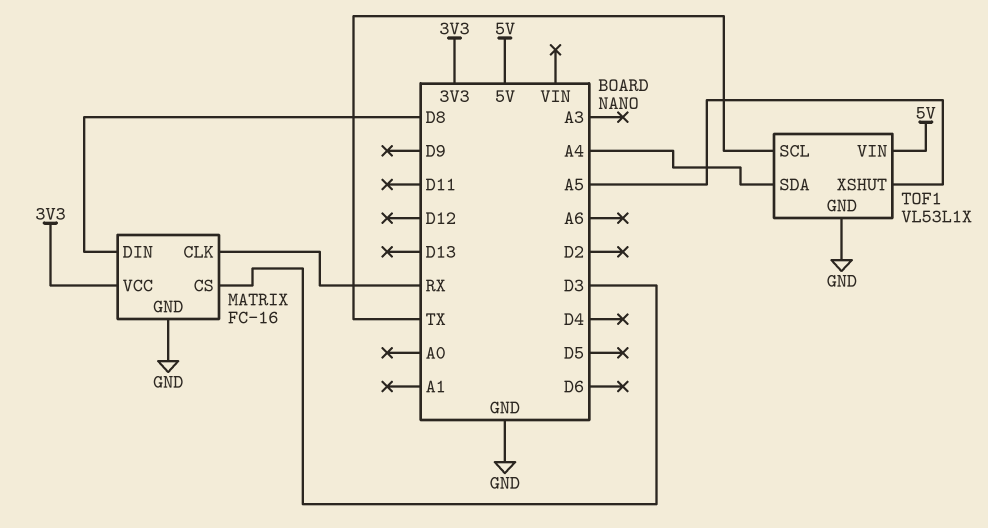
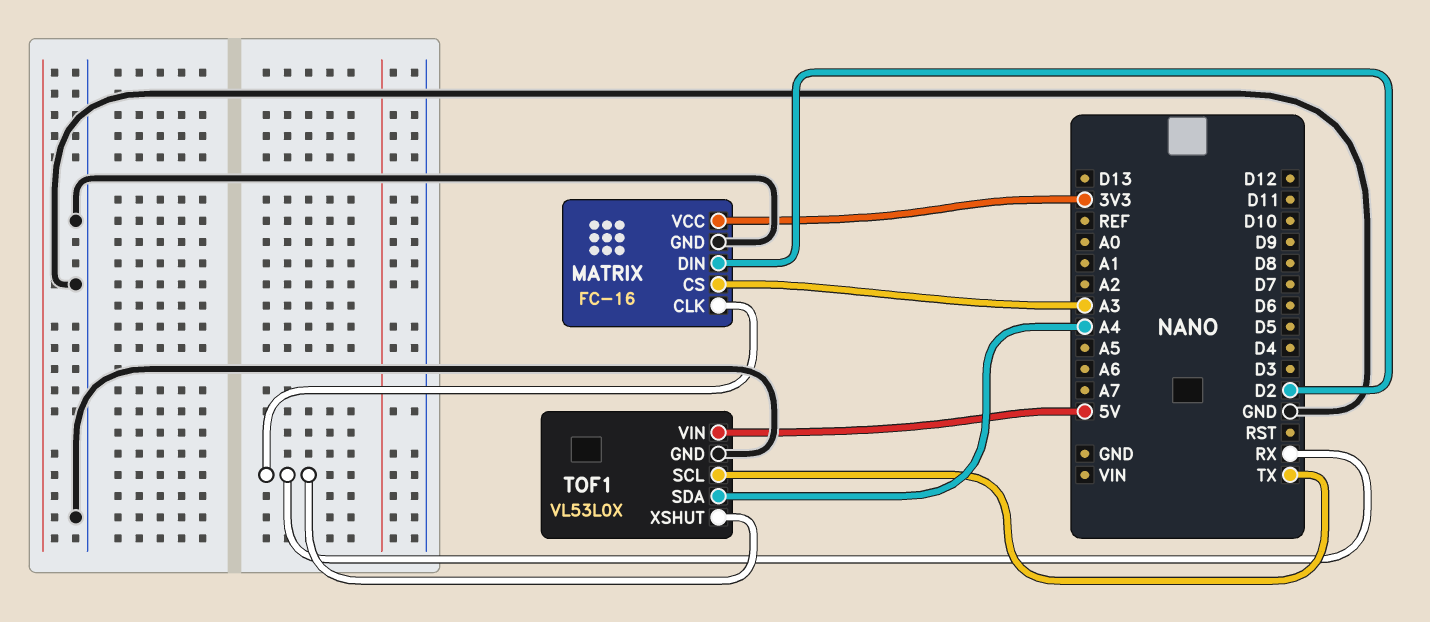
MATRIX pin CS: D3 -> A3
MATRIX pin DIN: D8 -> D2
TOF1: VL53L1X -> VL53L0X
TOF1 pin XSHUT: A5 -> RX

